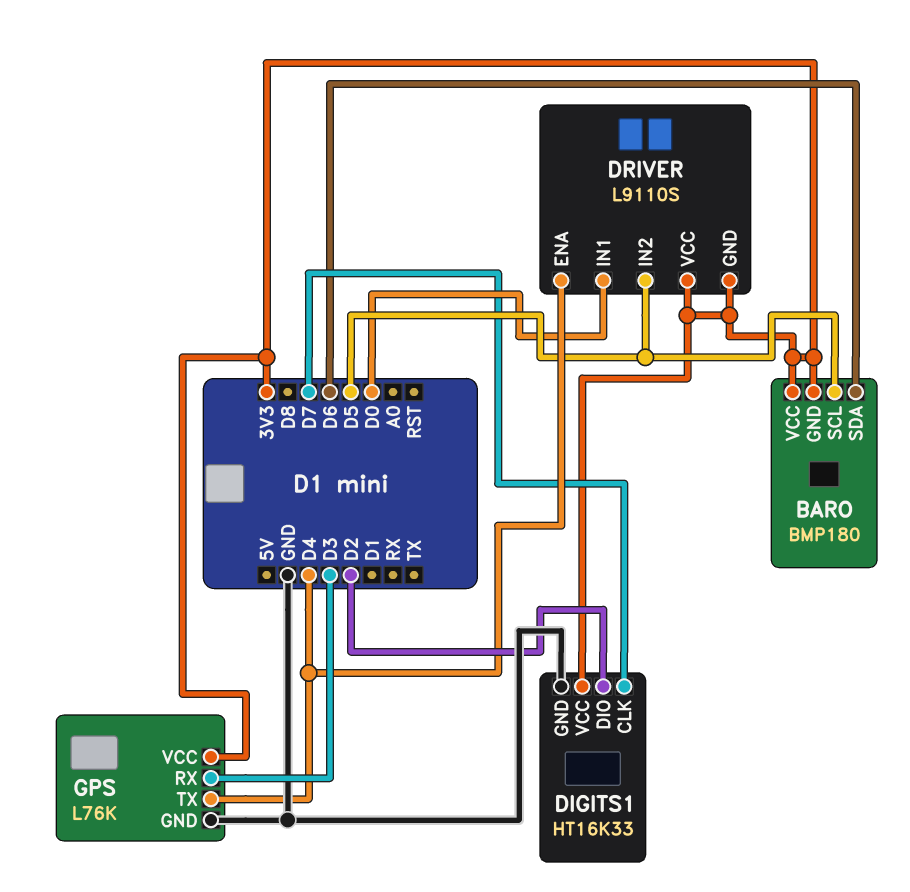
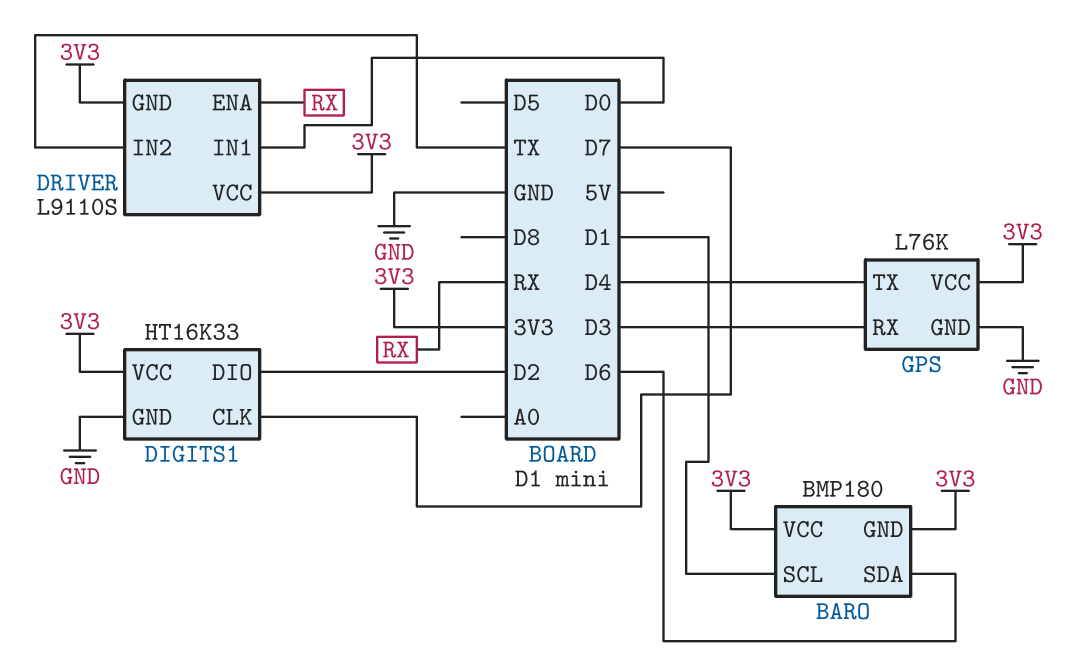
BARO pin SCL: D5 -> D1
DRIVER pin ENA: D4 -> RX
DRIVER pin IN2: D5 -> TX

